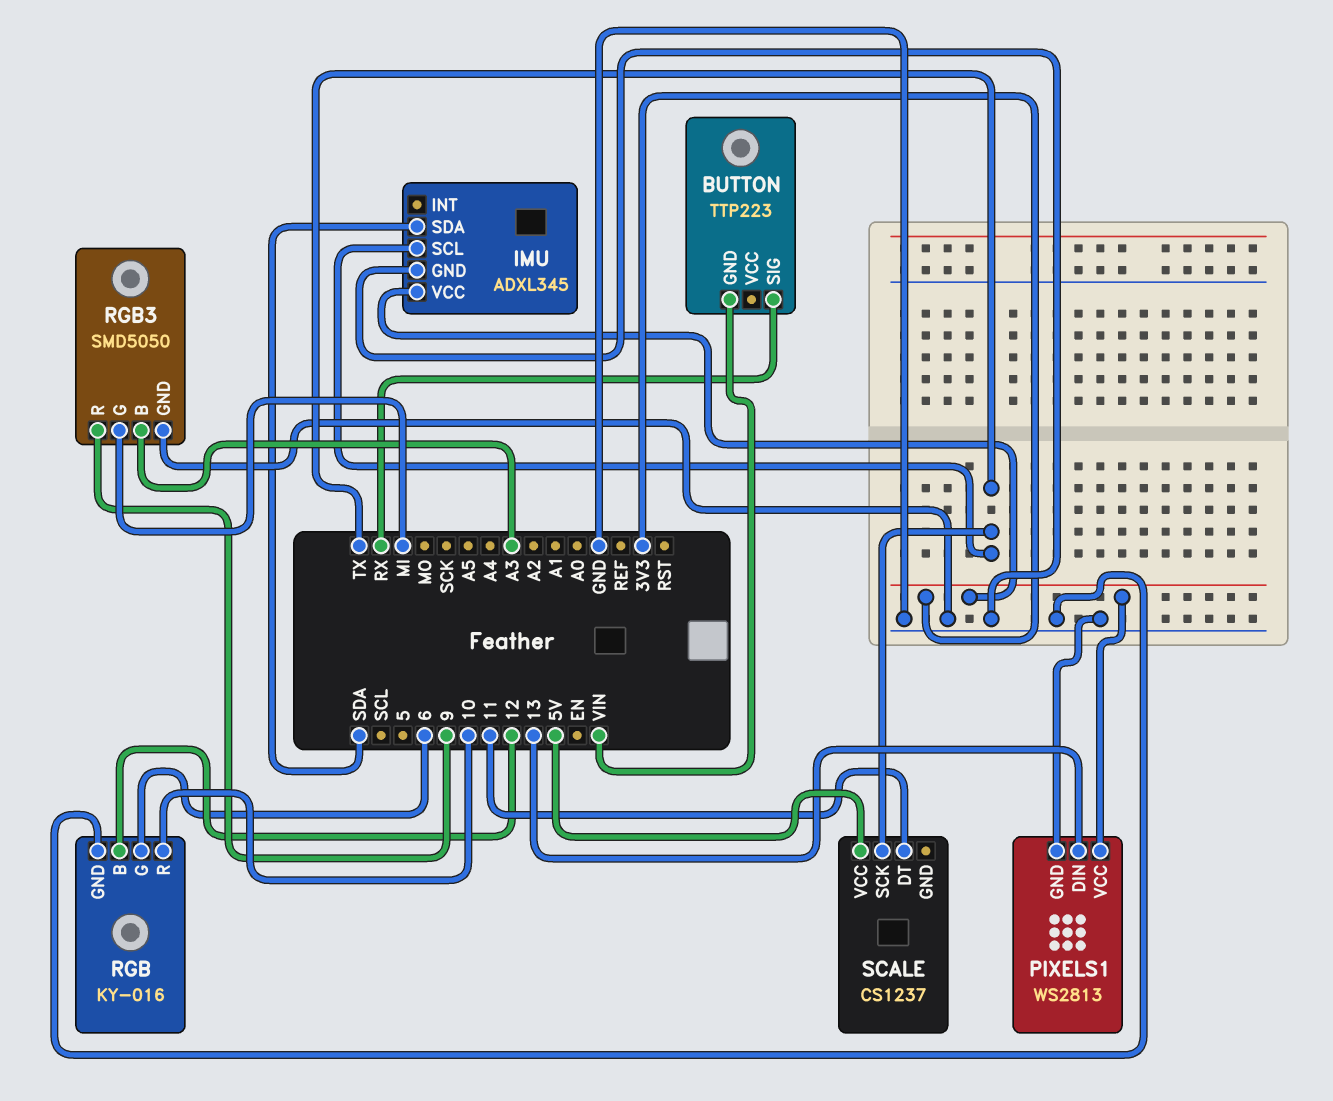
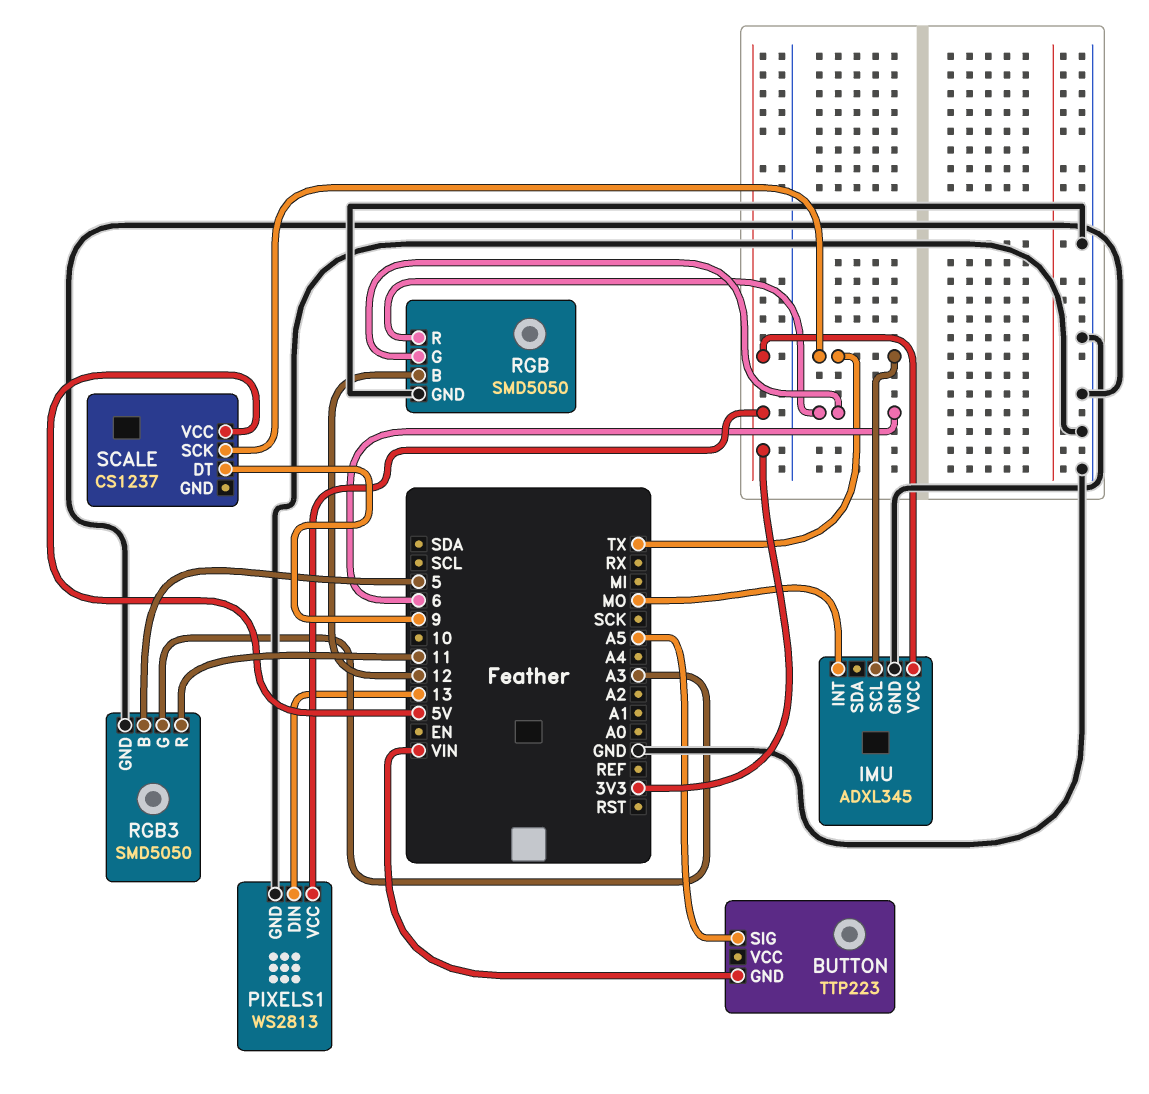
BUTTON pin SIG: RX -> A5
IMU pin INT: none -> MO
IMU pin SDA: SDA -> none
RGB: KY-016 -> SMD5050
RGB pin R: 10 -> 6
RGB3 pin B: A3 -> 5
RGB3 pin G: MI -> A3
RGB3 pin R: 9 -> 11
SCALE pin DT: 11 -> 9

